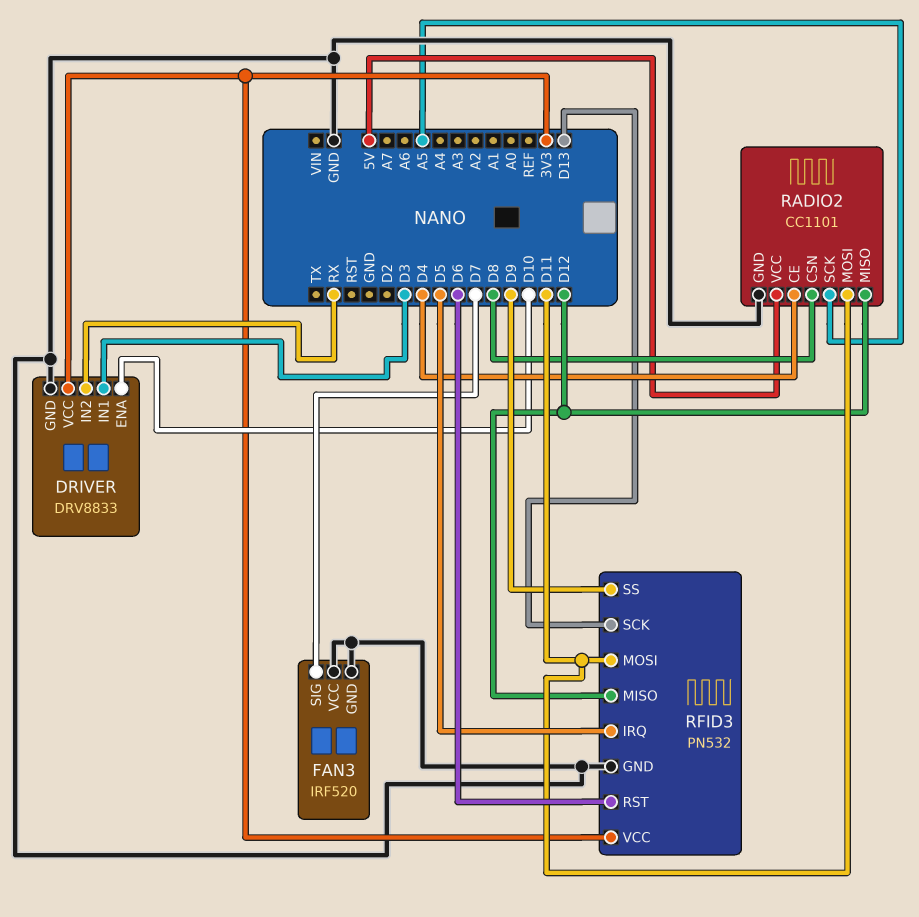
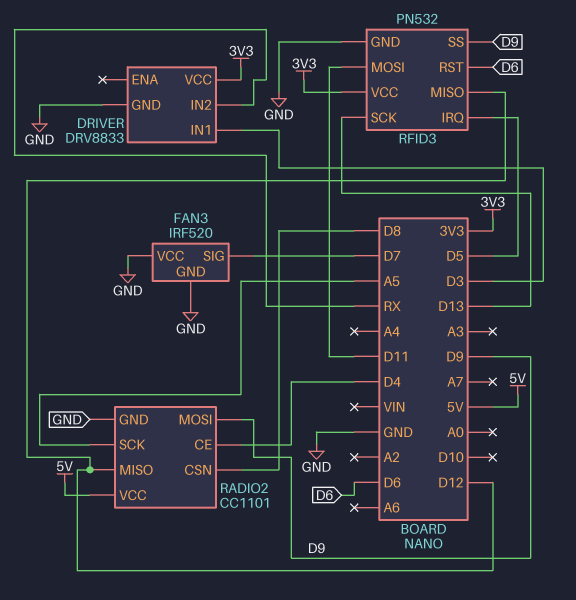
DRIVER pin ENA: D10 -> none
RADIO2 pin MOSI: D11 -> D9

